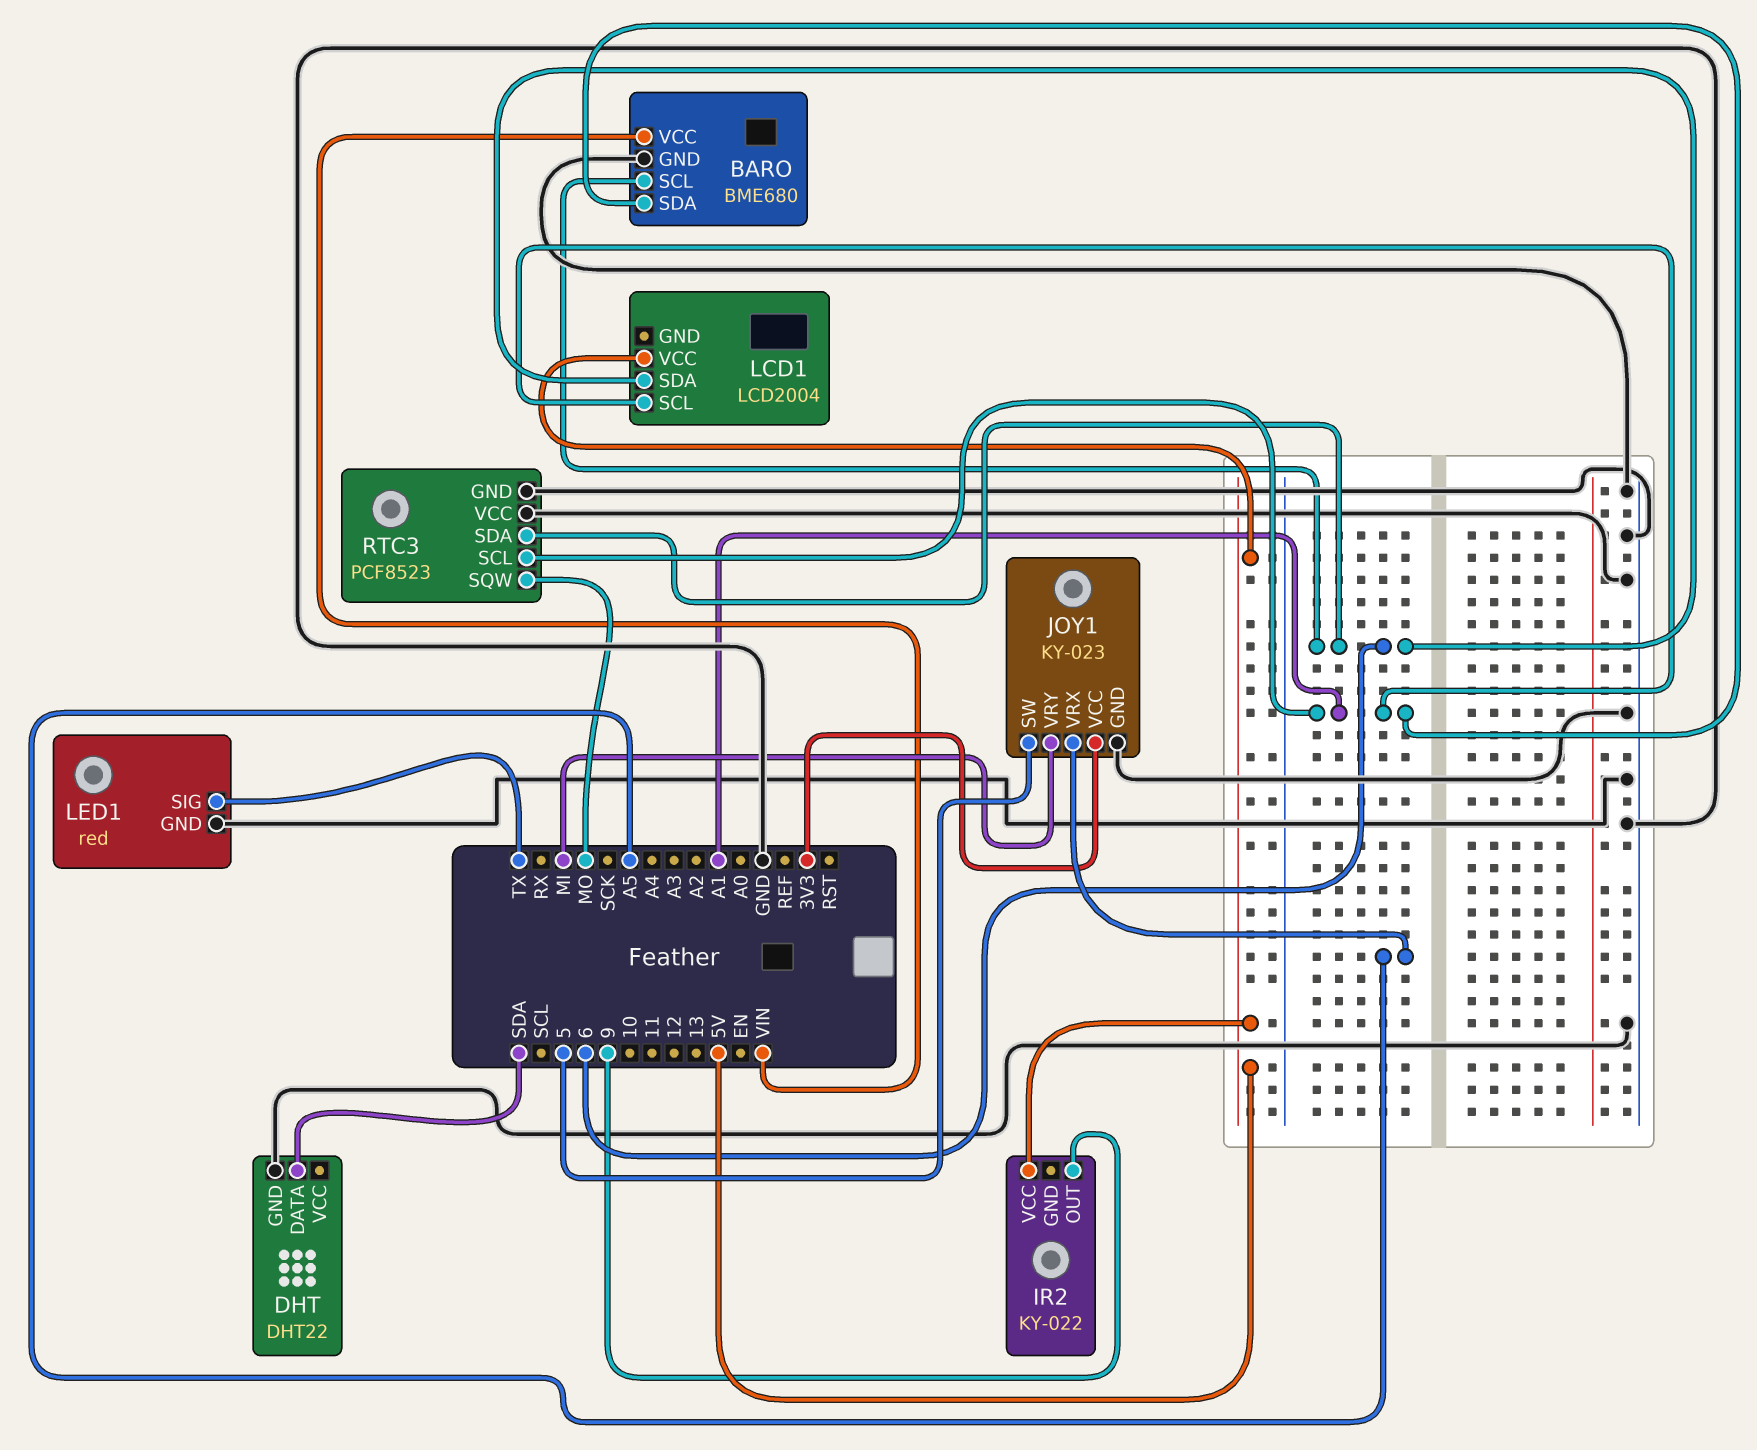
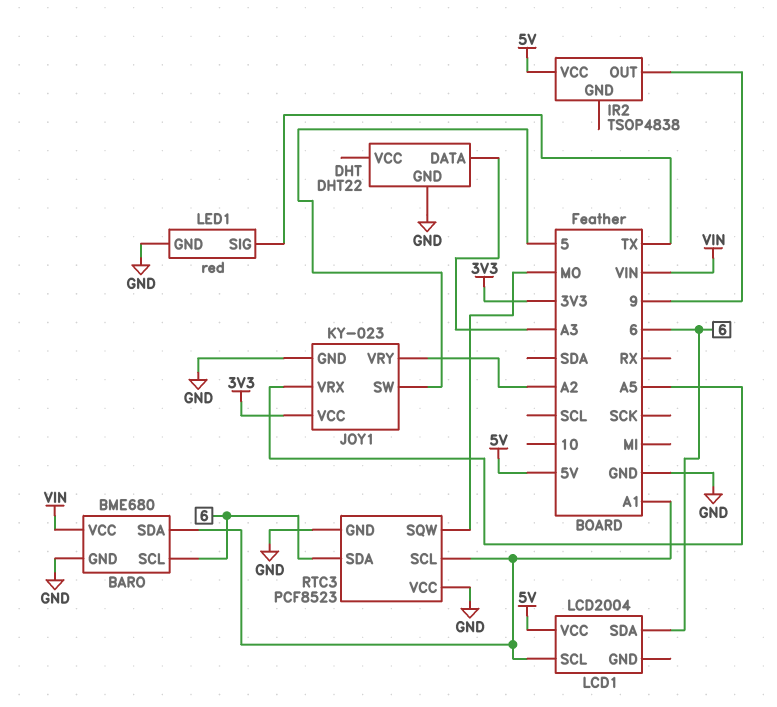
DHT pin DATA: SDA -> A3
IR2: KY-022 -> TSOP4838
JOY1 pin VRY: MI -> A2

